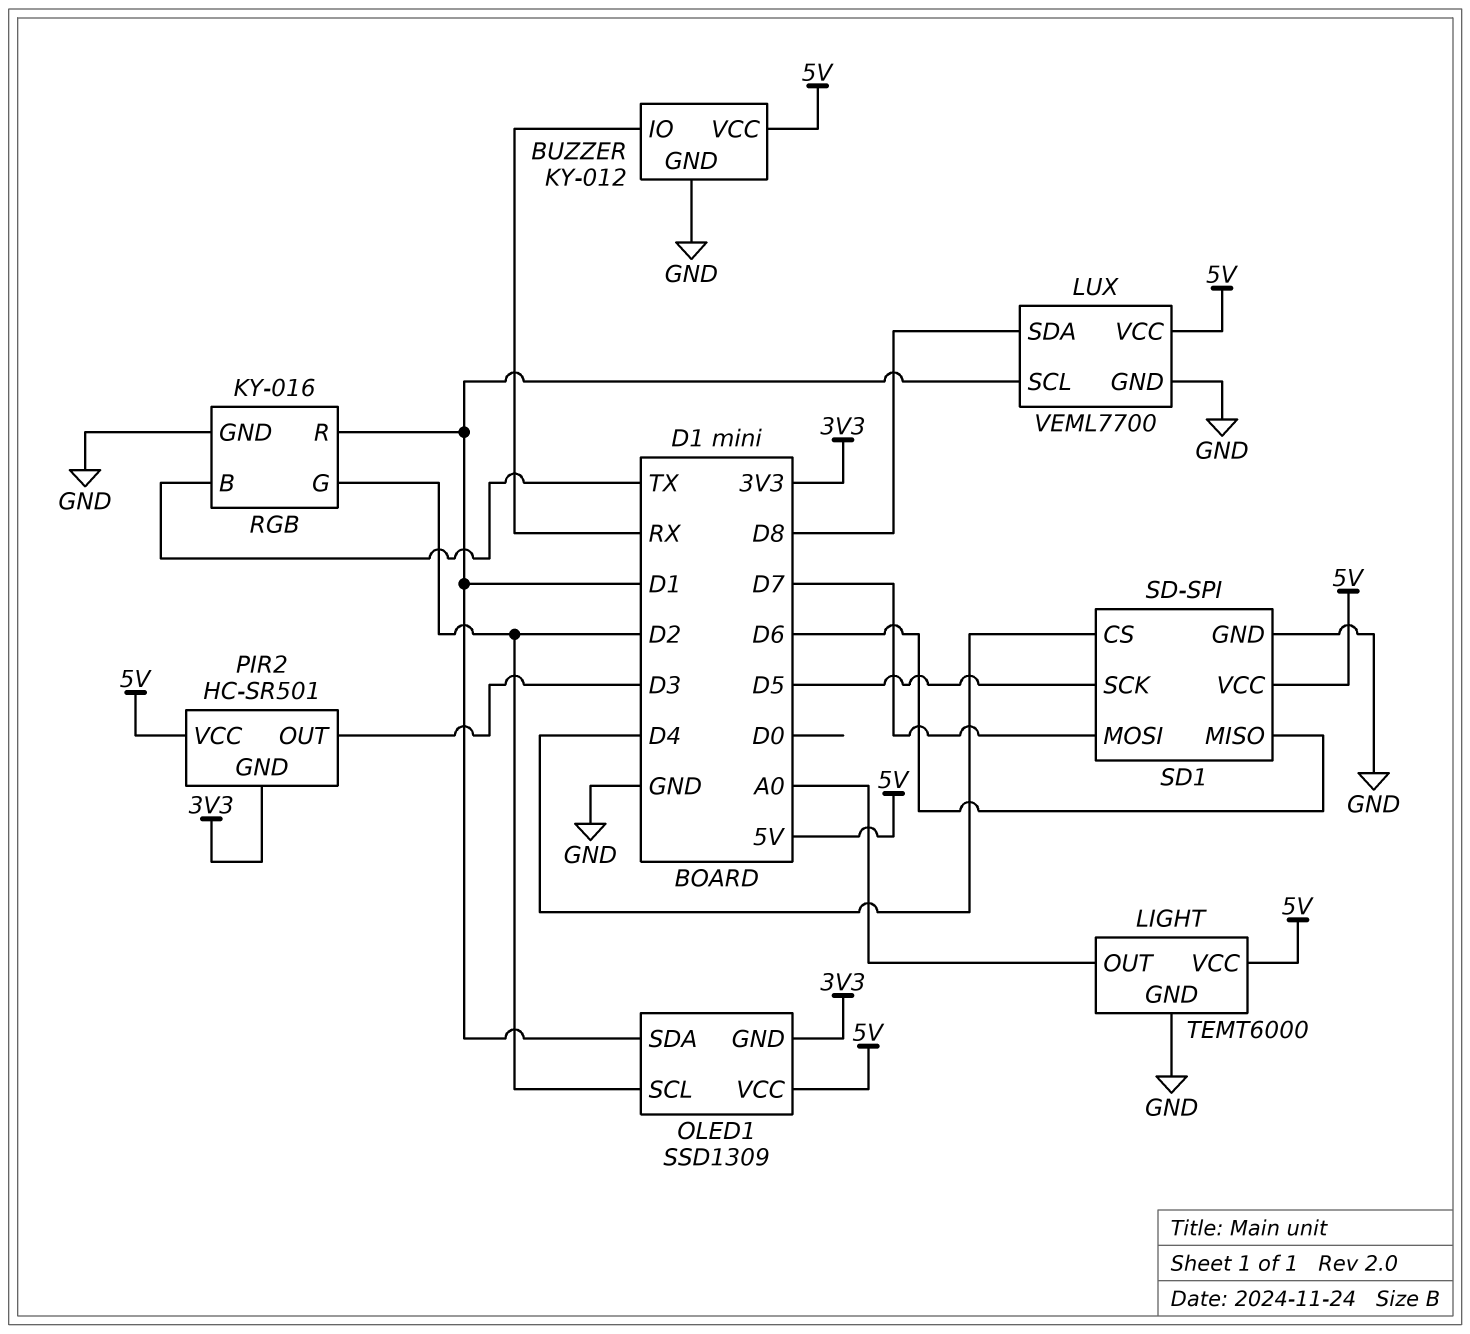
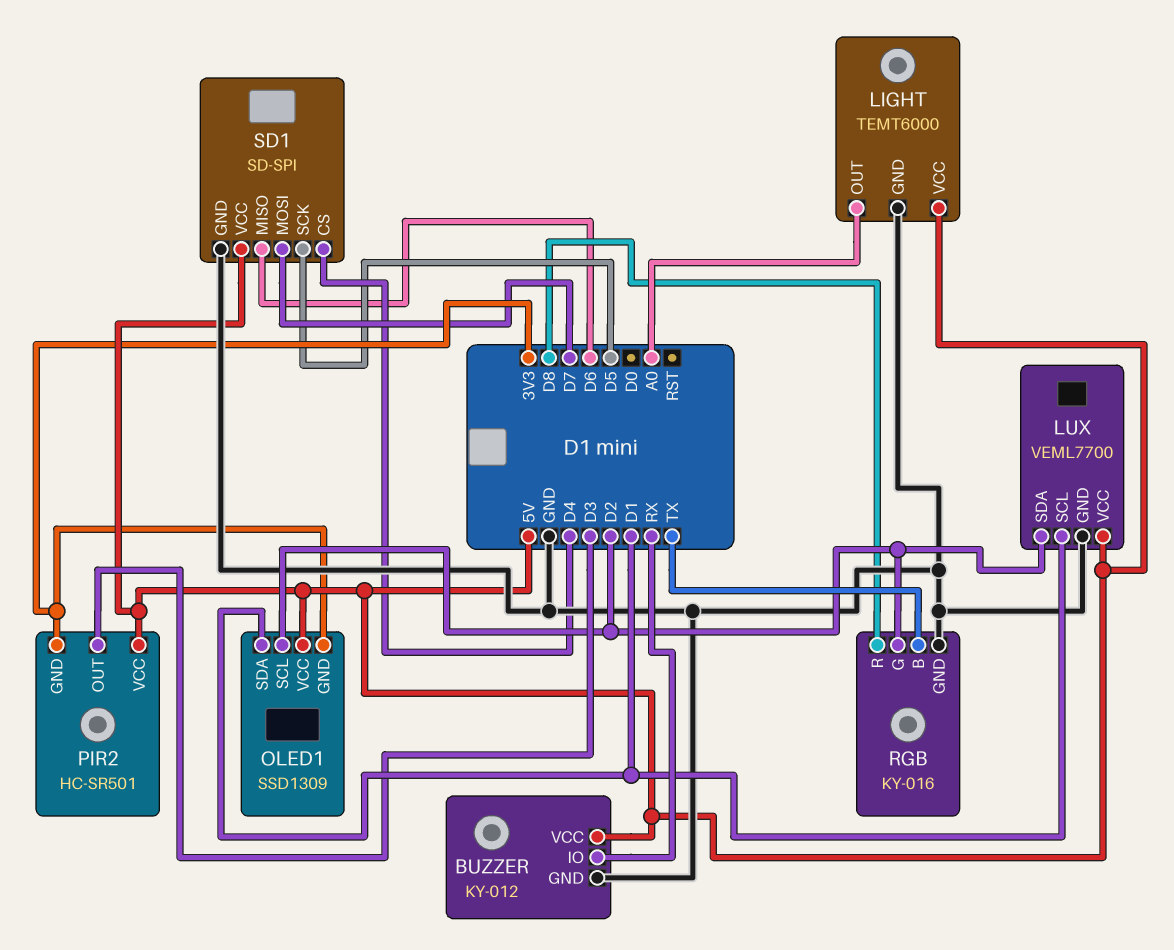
LUX pin SDA: D8 -> D2
RGB pin R: D1 -> D8

